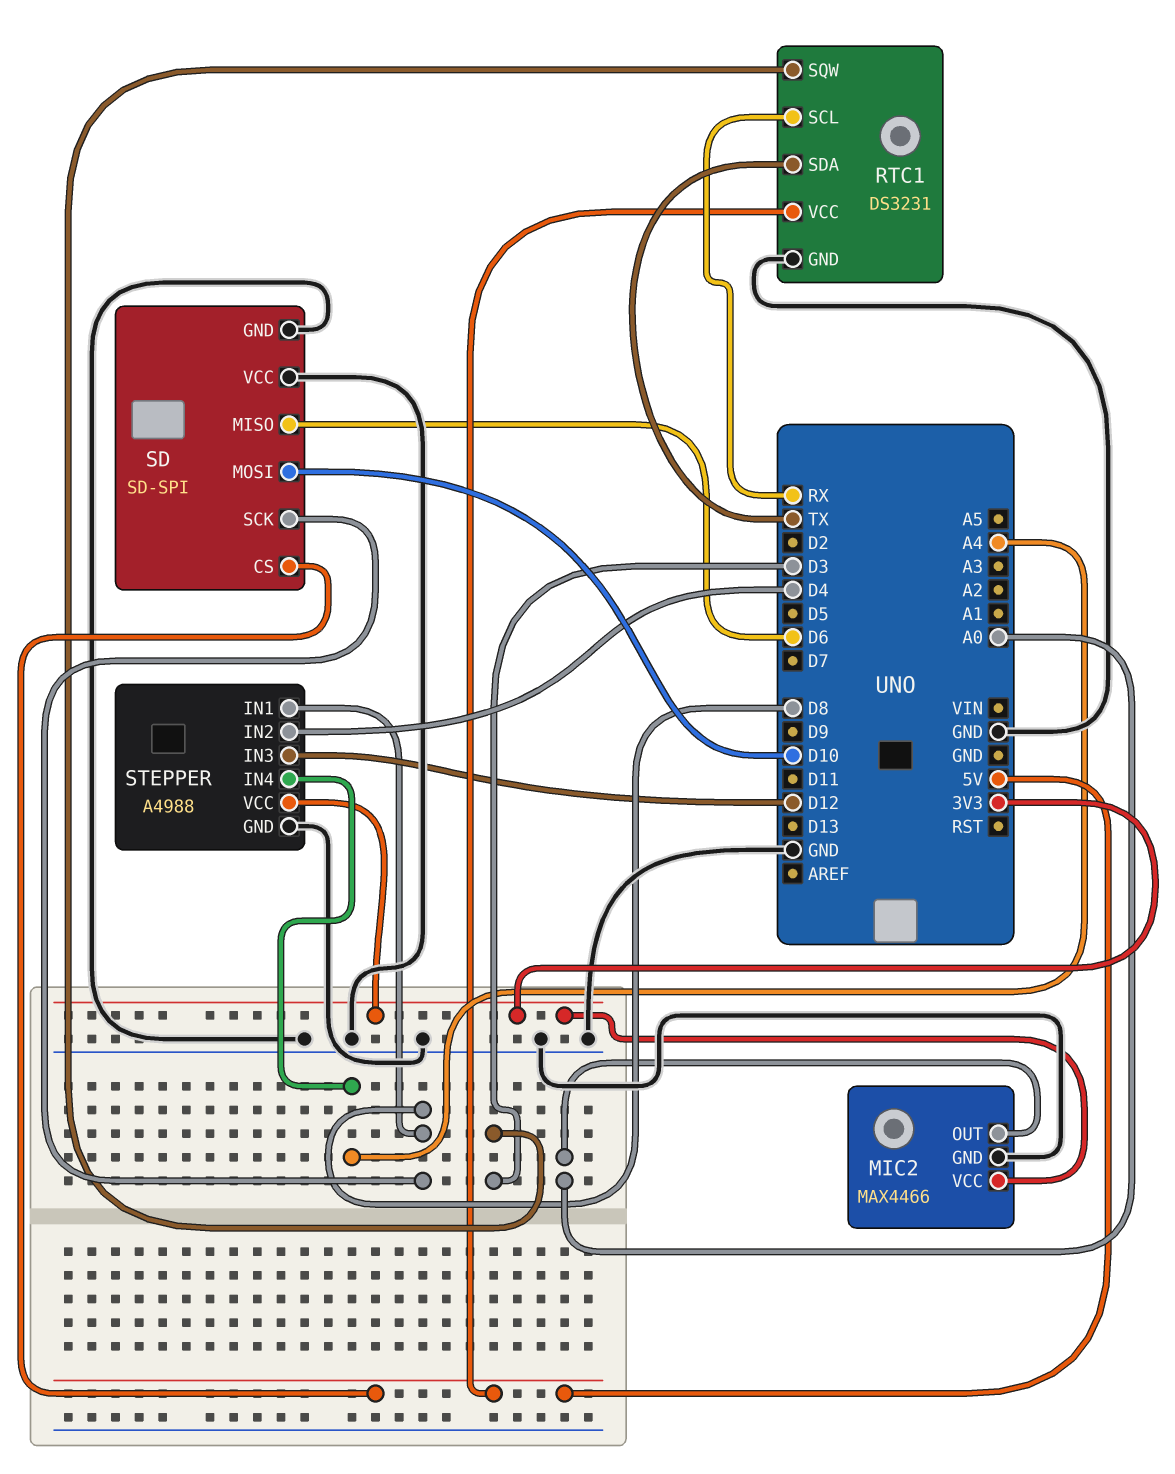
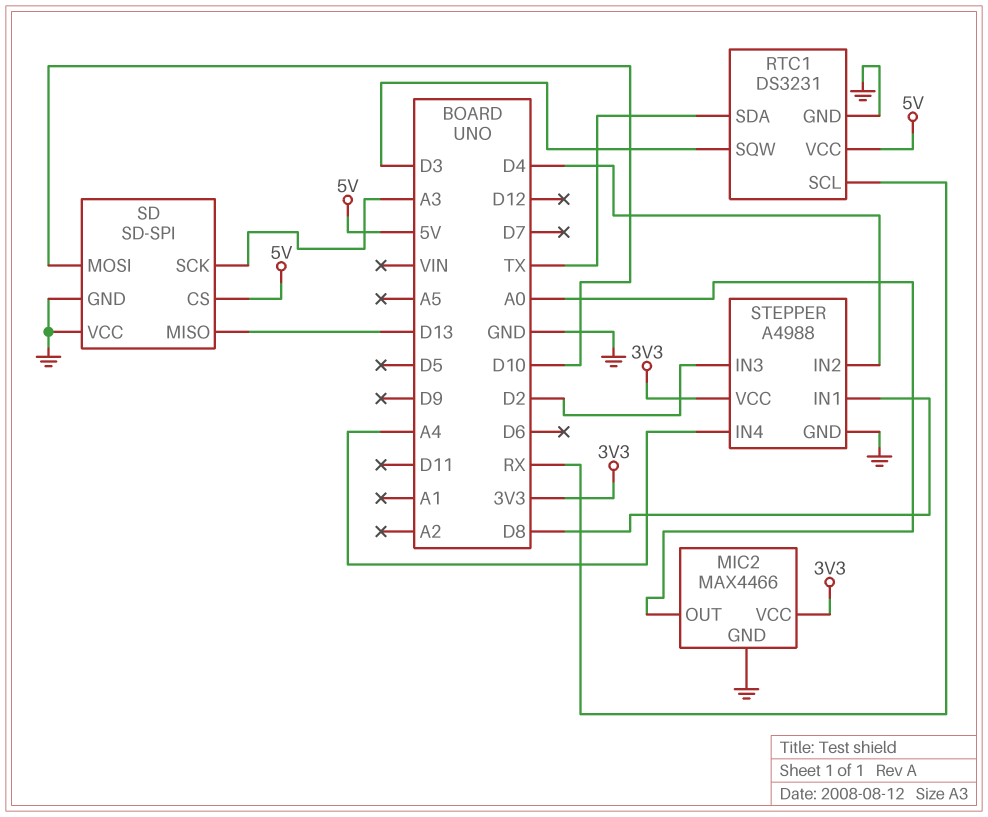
SD pin MISO: D6 -> D13
SD pin SCK: D8 -> A3
STEPPER pin IN3: D12 -> D2

